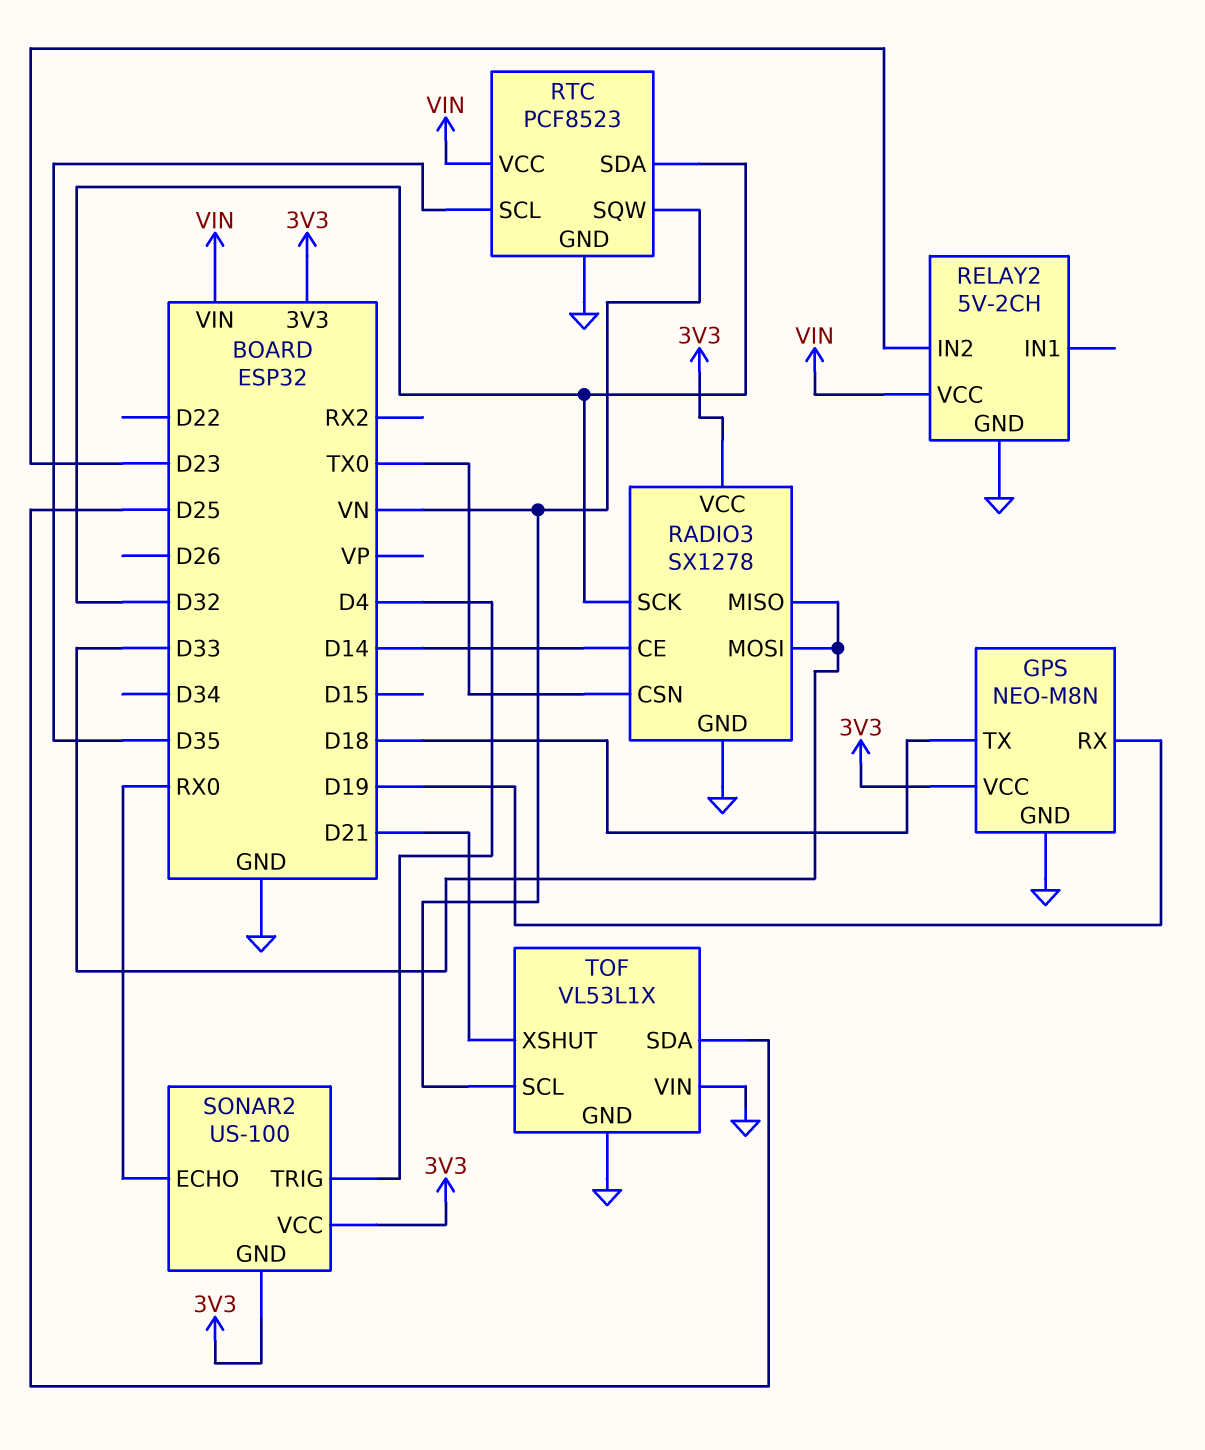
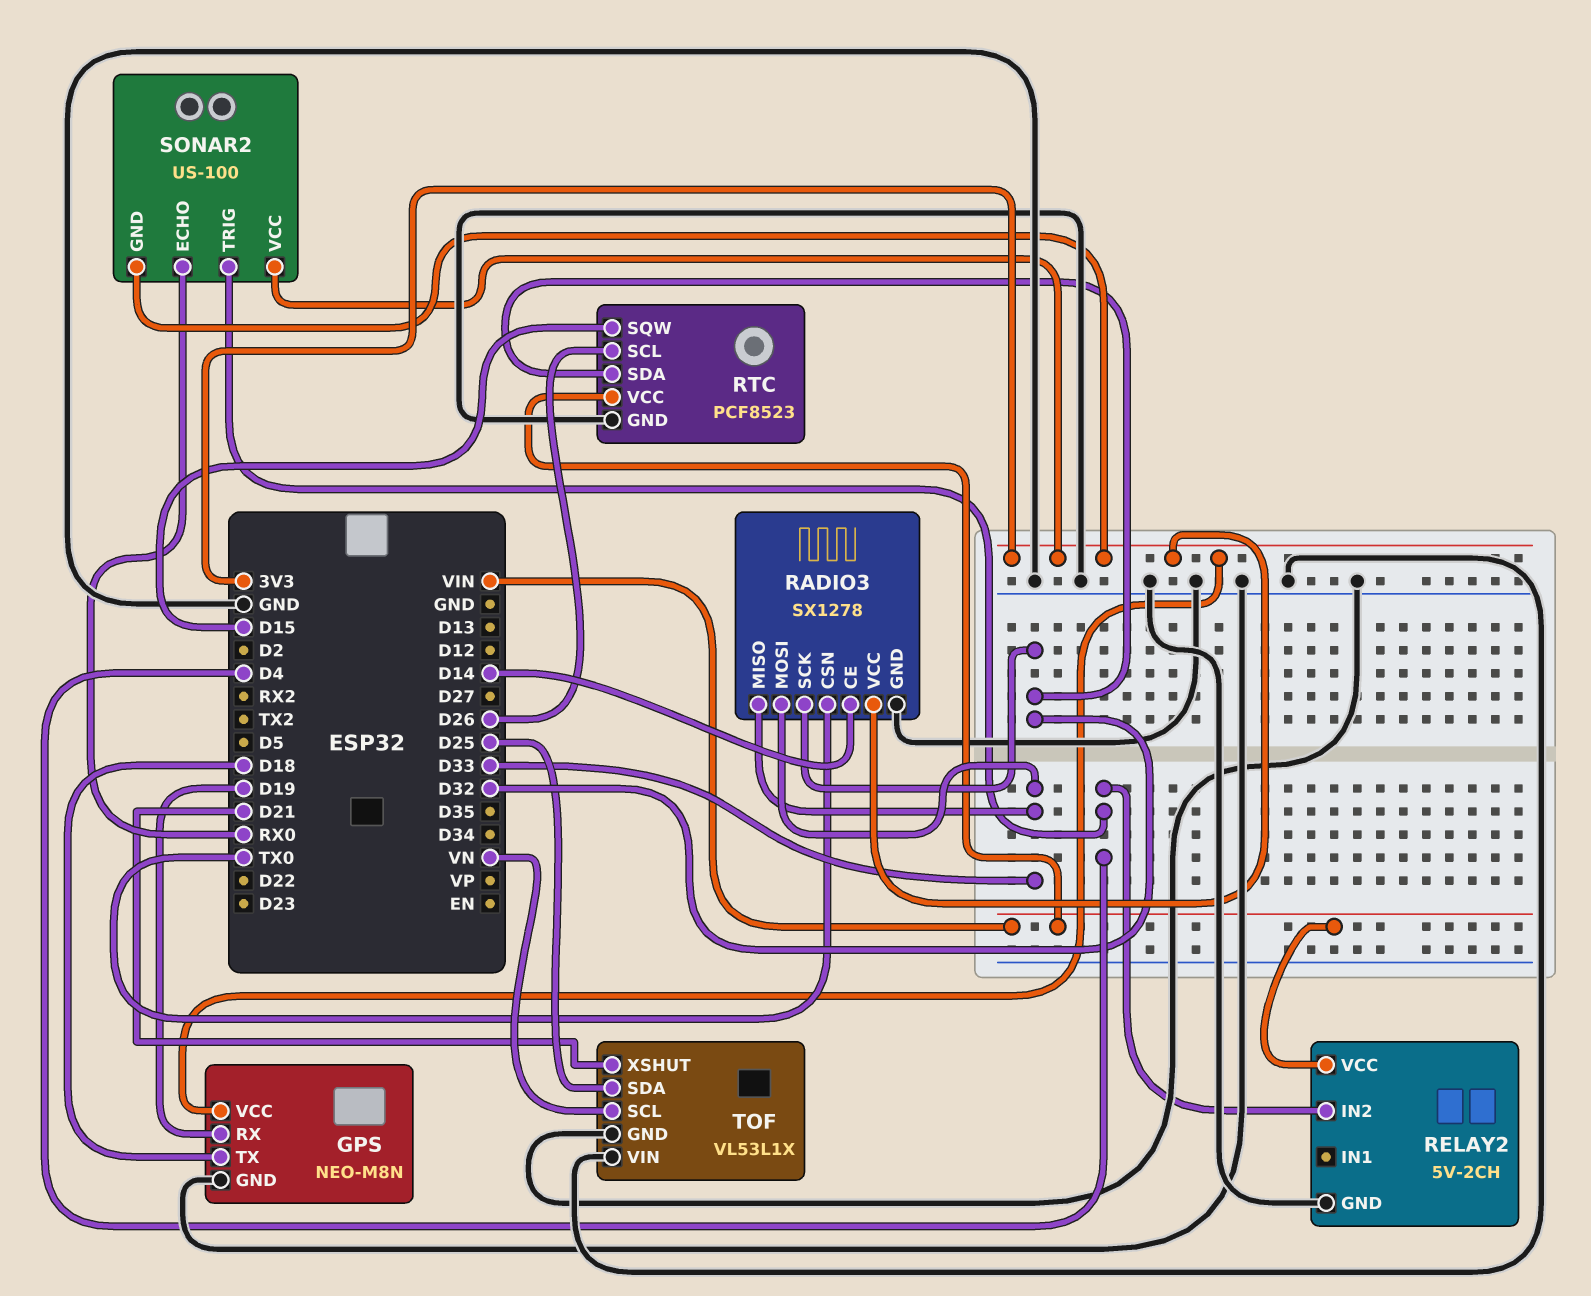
RELAY2 pin IN2: D23 -> D4
RTC pin SCL: D35 -> D26
RTC pin SQW: VN -> D15

